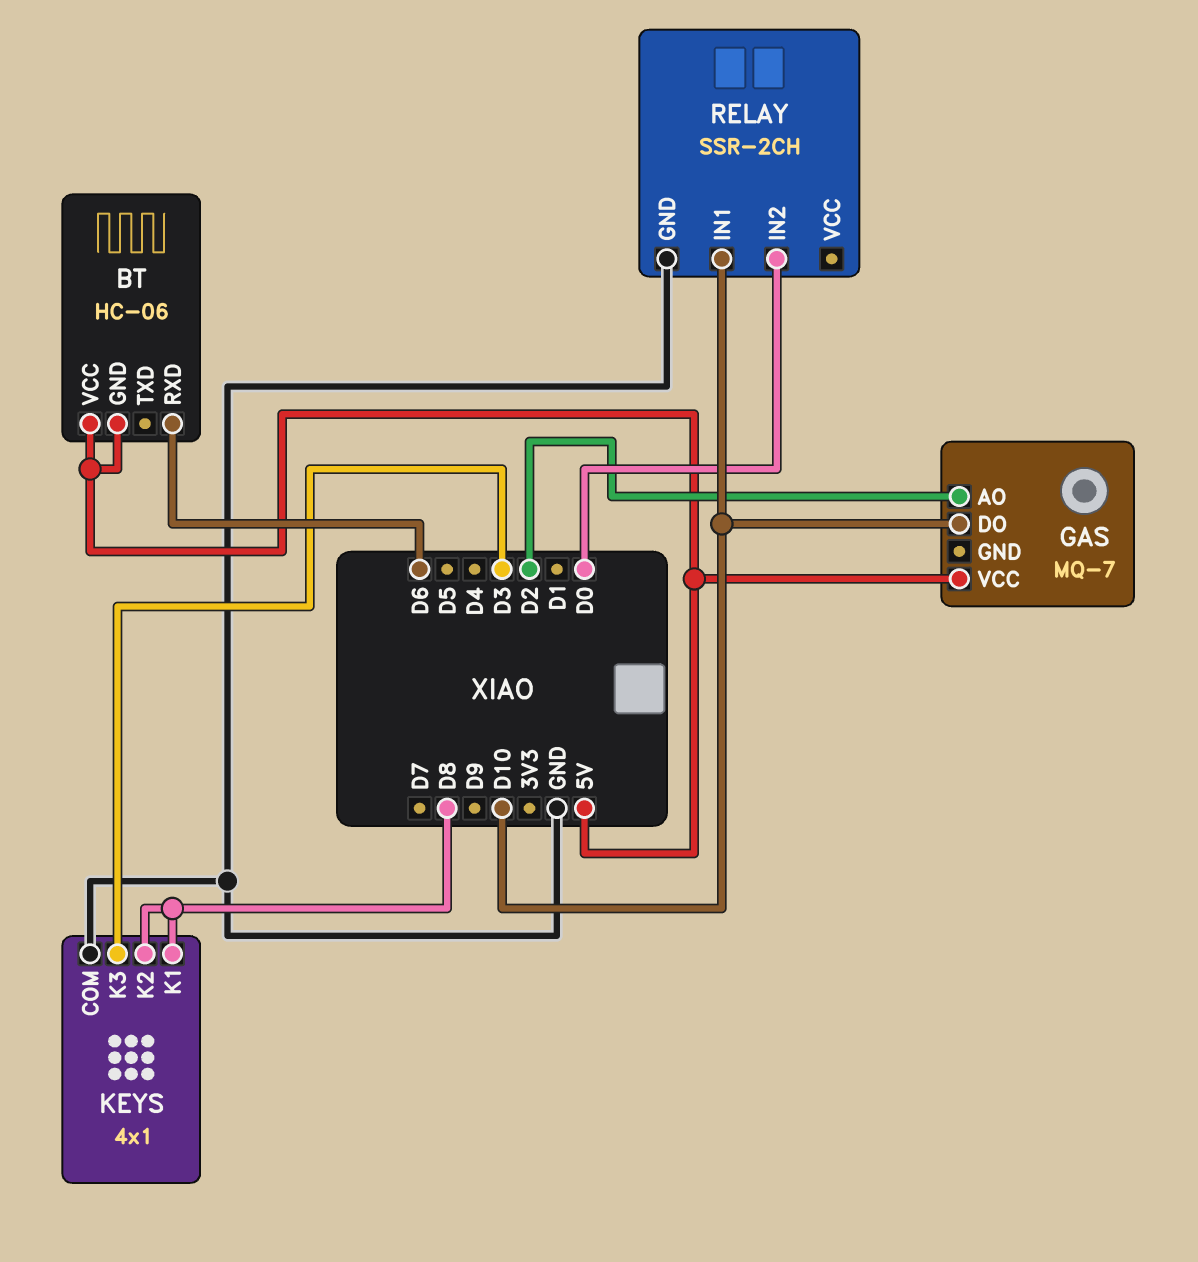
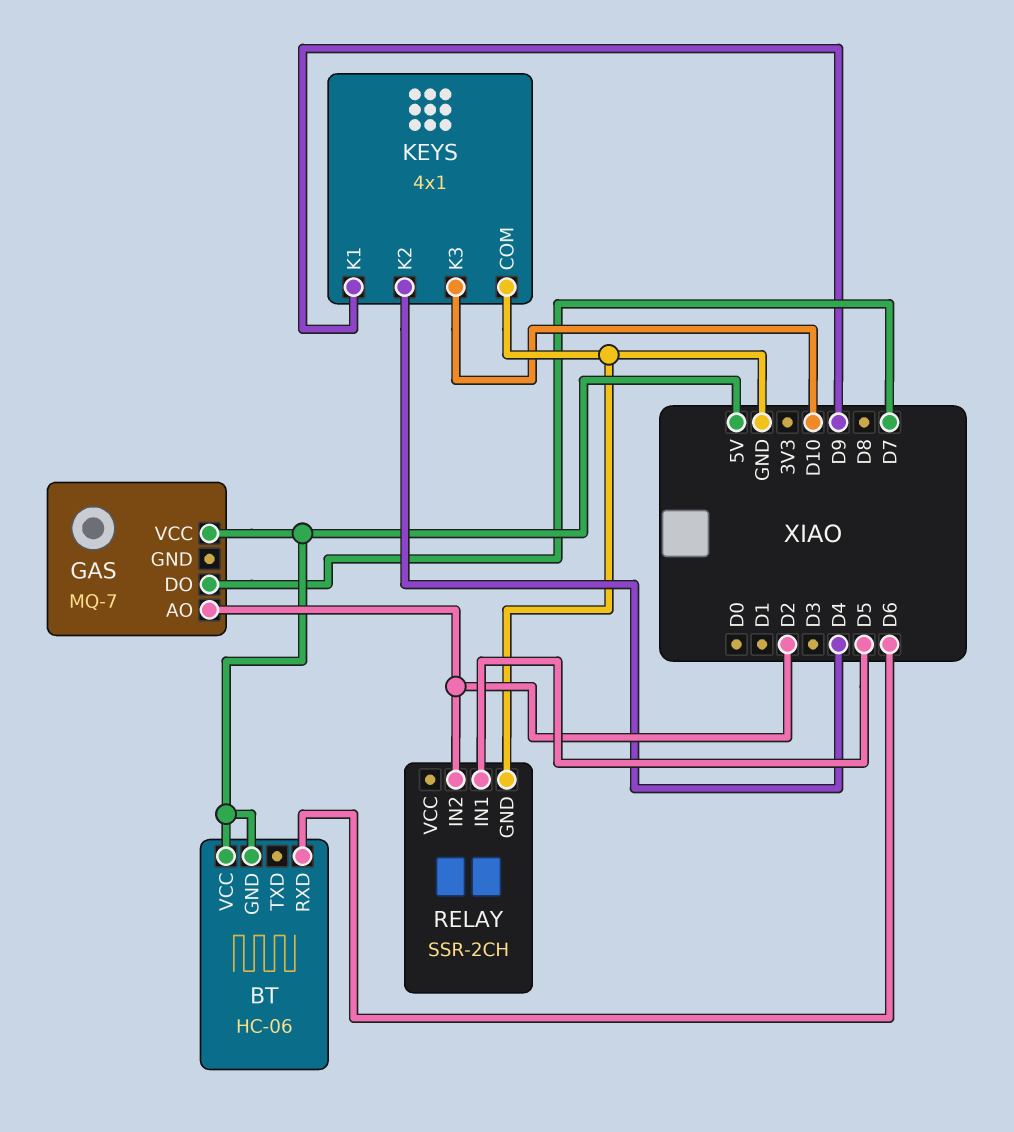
GAS pin DO: D10 -> D7
KEYS pin K1: D8 -> D9
KEYS pin K2: D8 -> D4
KEYS pin K3: D3 -> D10
RELAY pin IN1: D10 -> D5
RELAY pin IN2: D0 -> D2

